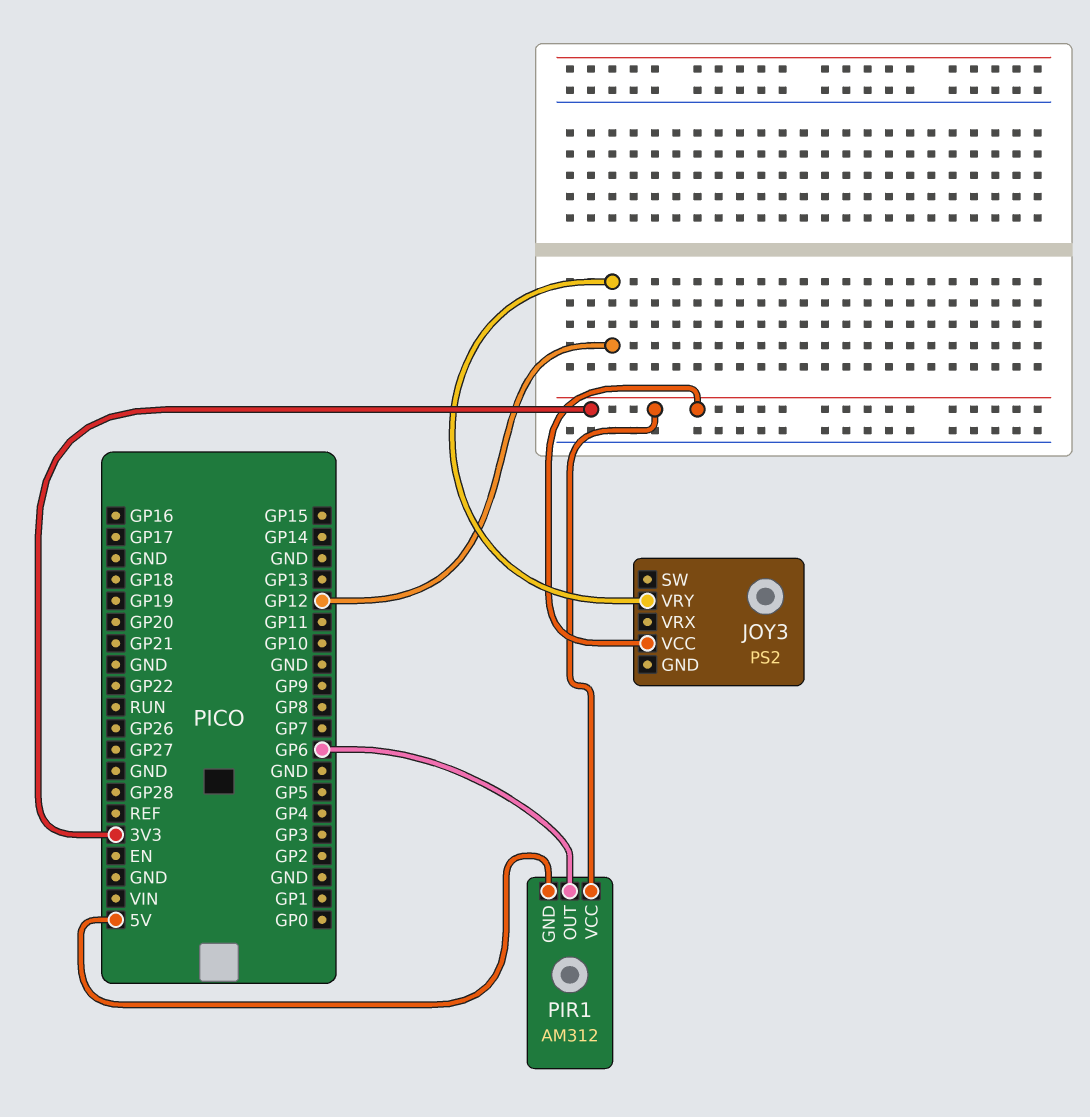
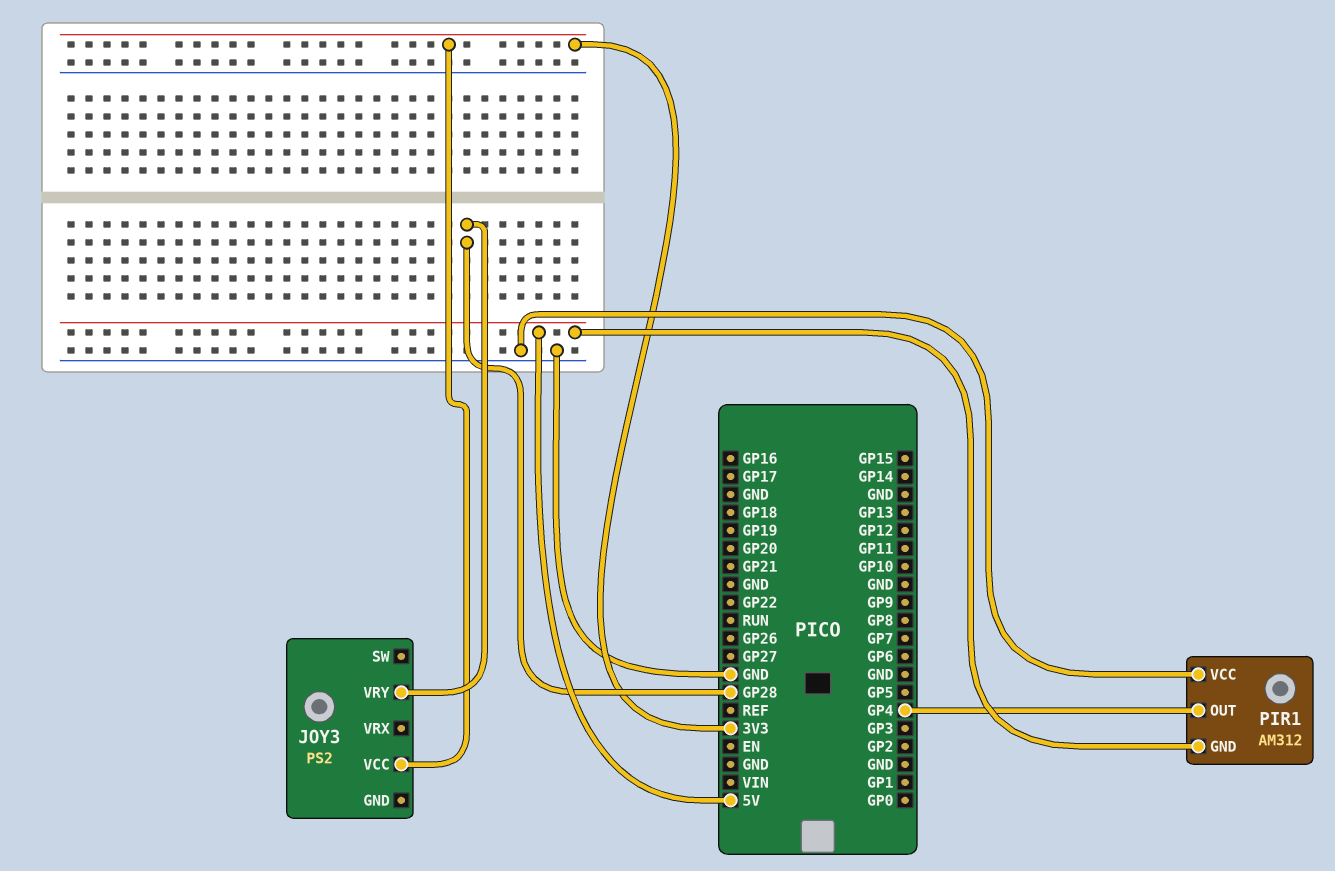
JOY3 pin VRY: GP12 -> GP28
PIR1 pin OUT: GP6 -> GP4
PIR1 pin VCC: 3V3 -> GND

